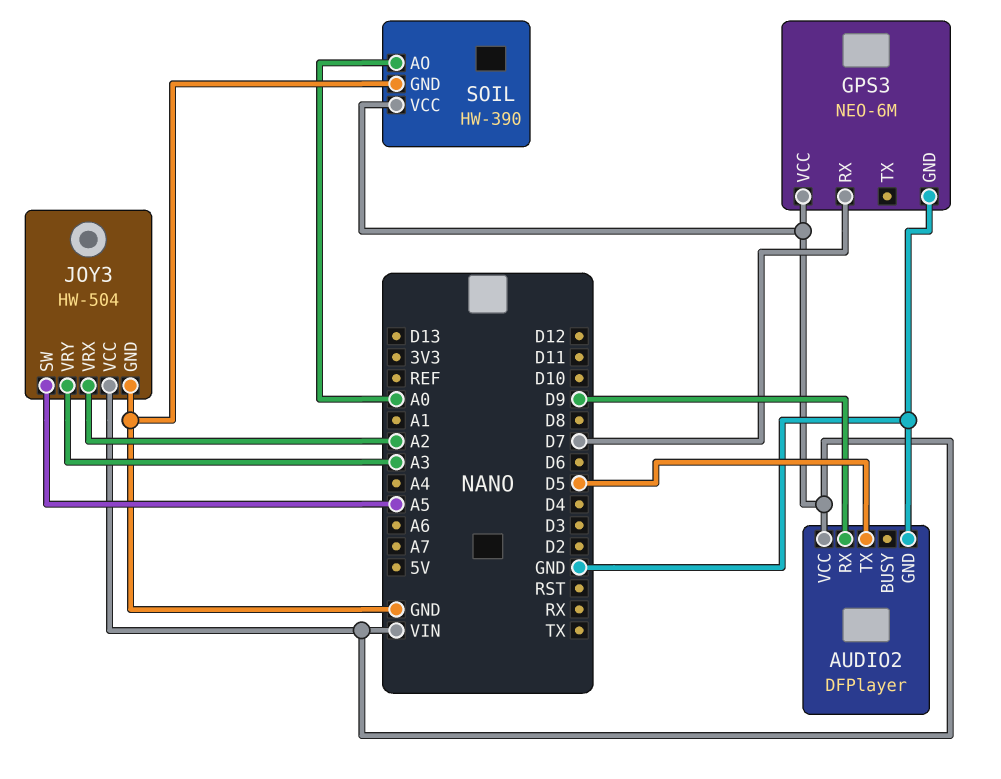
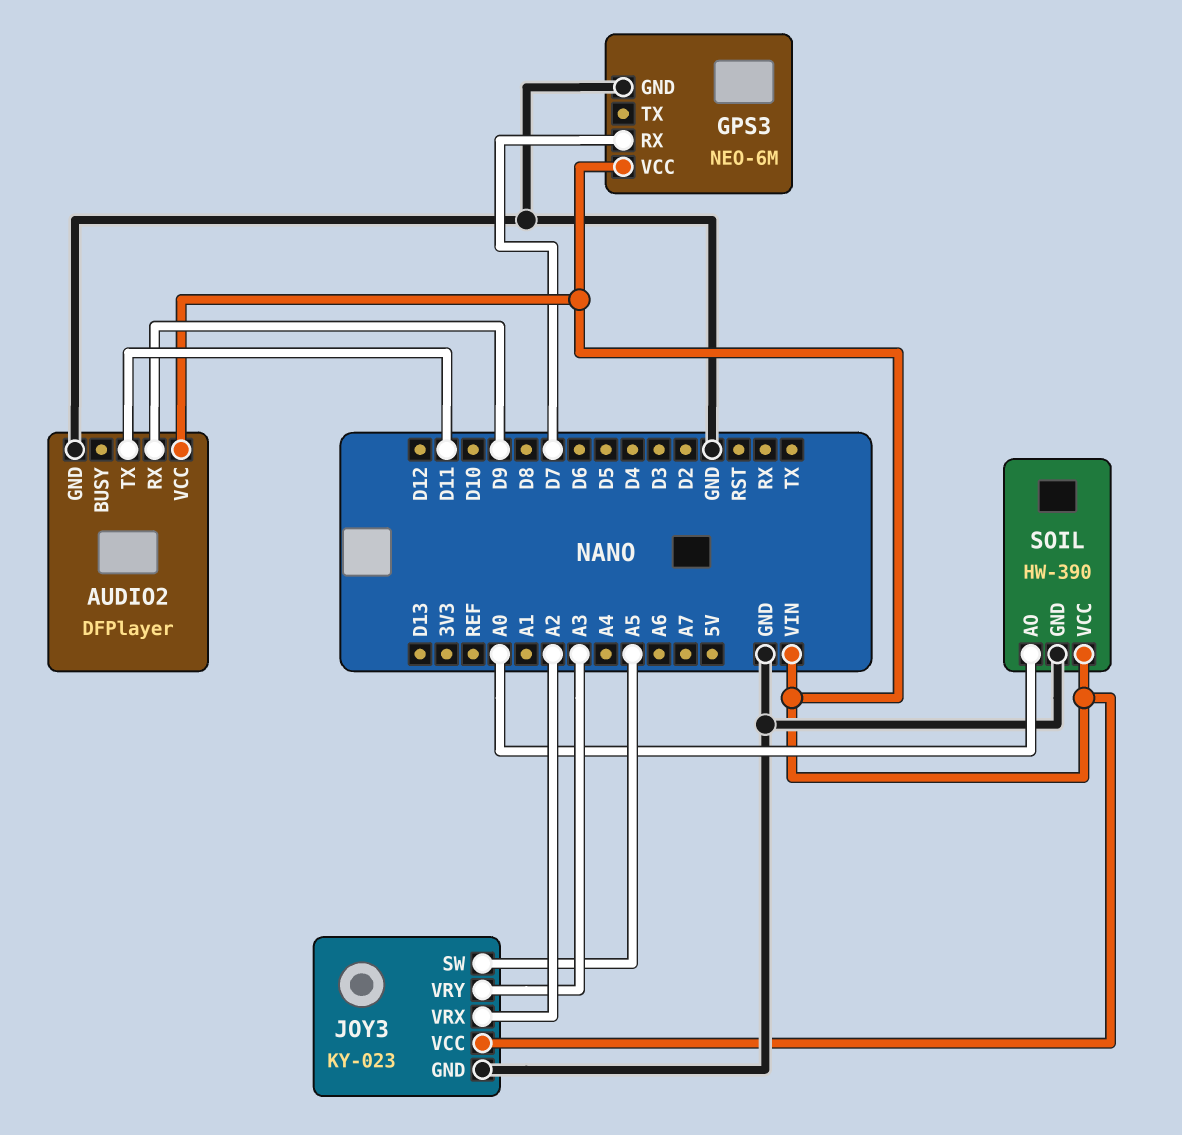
AUDIO2 pin TX: D5 -> D11
JOY3: HW-504 -> KY-023

